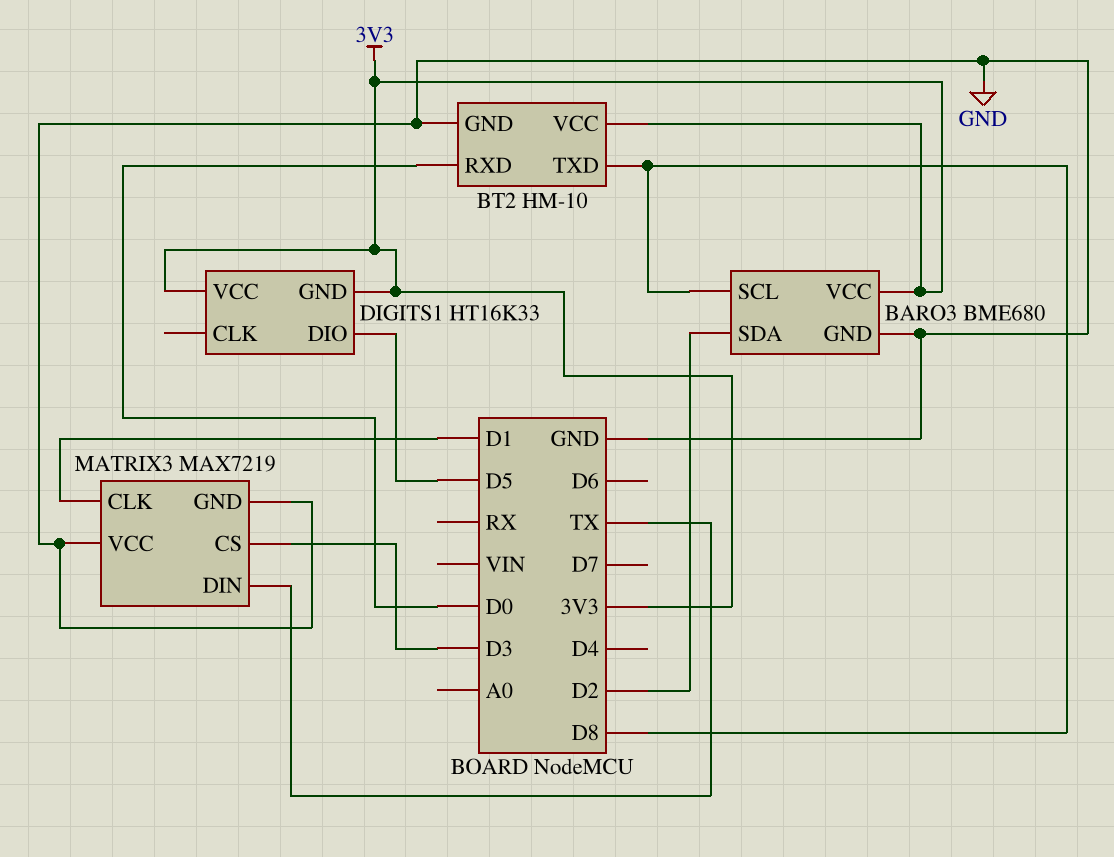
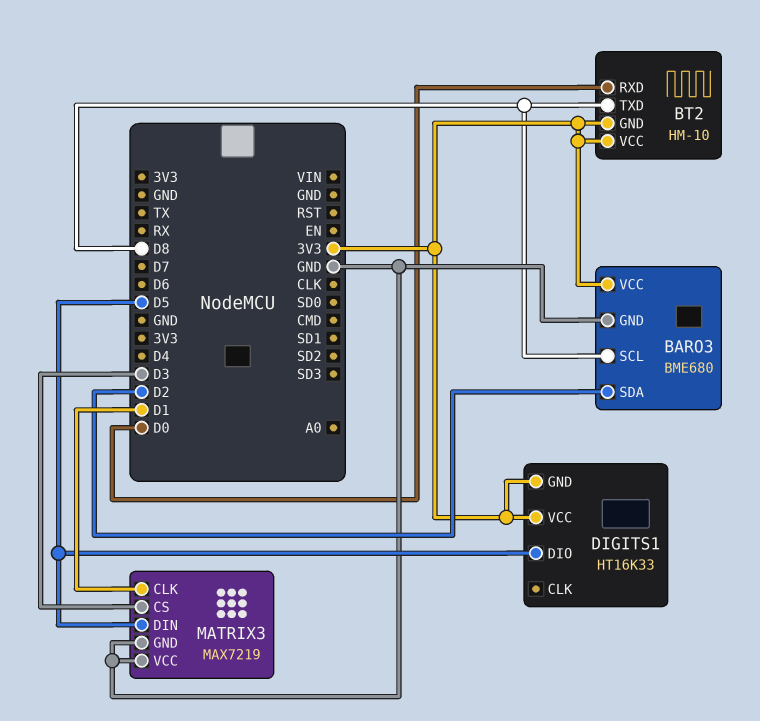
BT2 pin GND: GND -> 3V3
MATRIX3 pin DIN: TX -> D5

